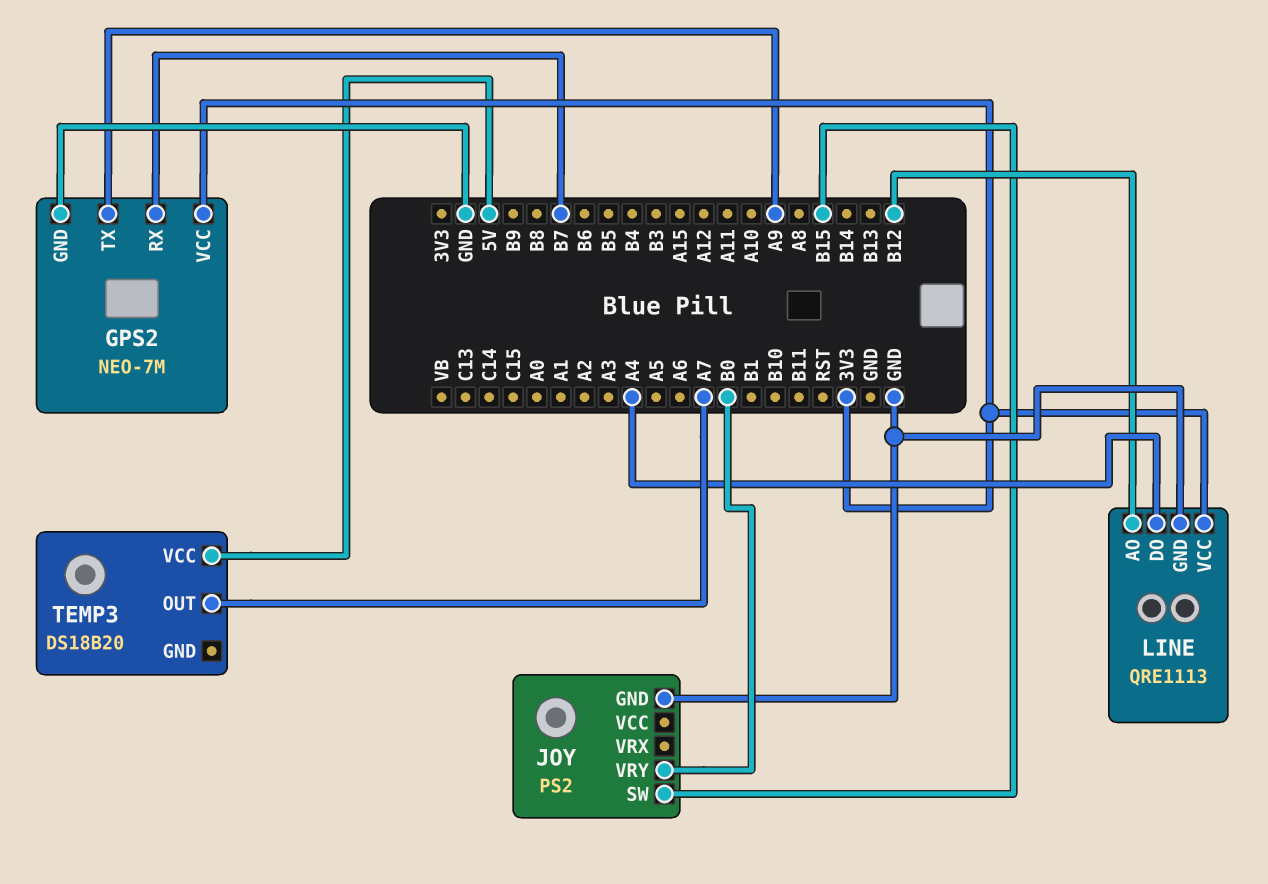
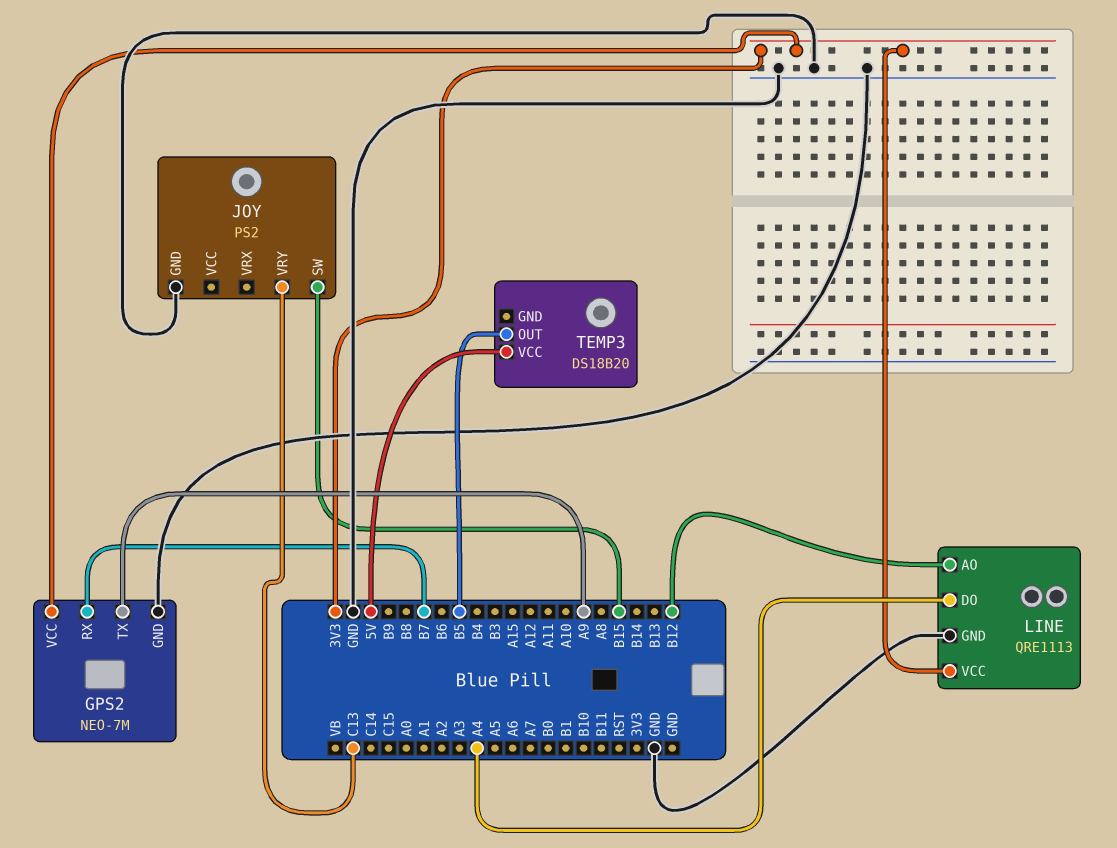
JOY pin VRY: B0 -> C13
TEMP3 pin OUT: A7 -> B5

